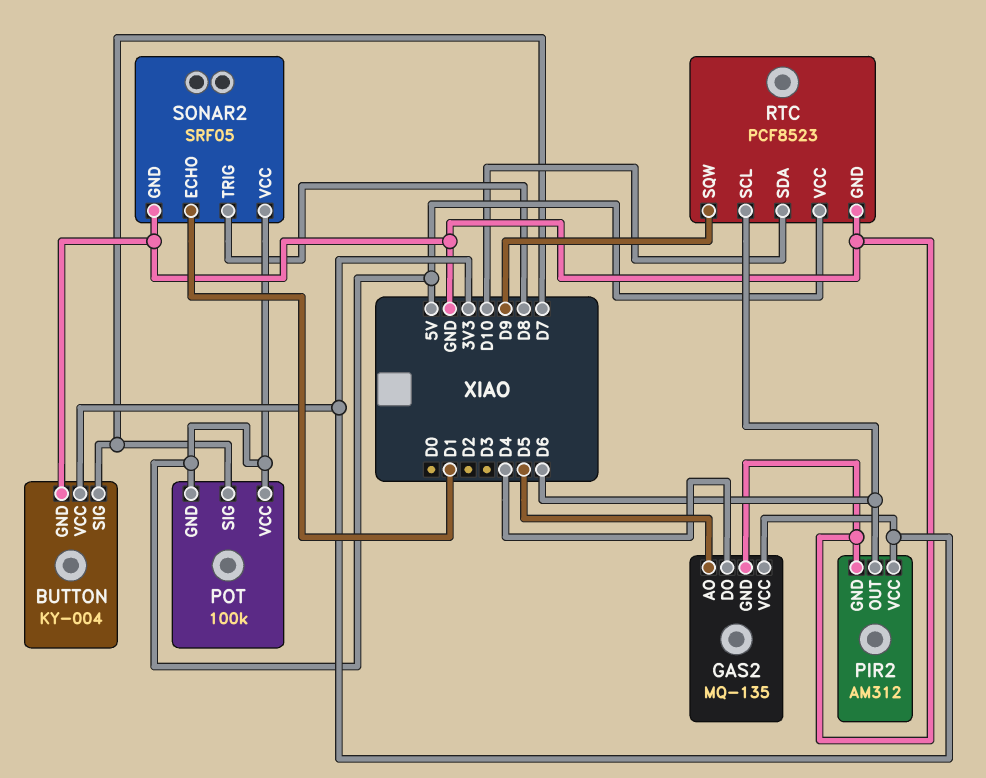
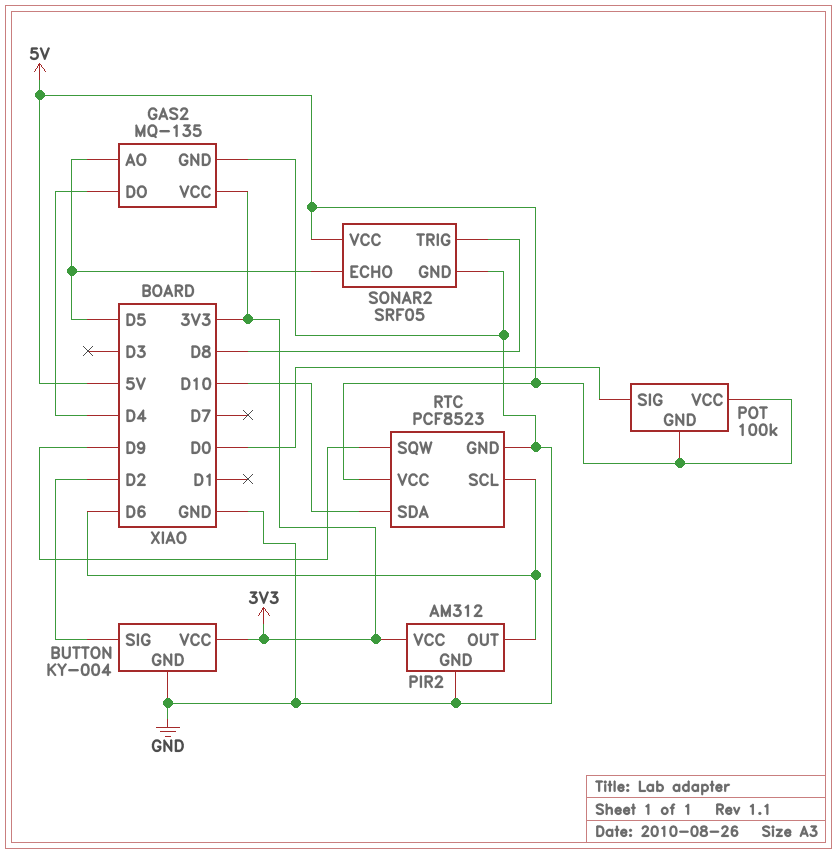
BUTTON pin SIG: D7 -> D2
POT pin SIG: D7 -> D0
SONAR2 pin ECHO: D1 -> D5

